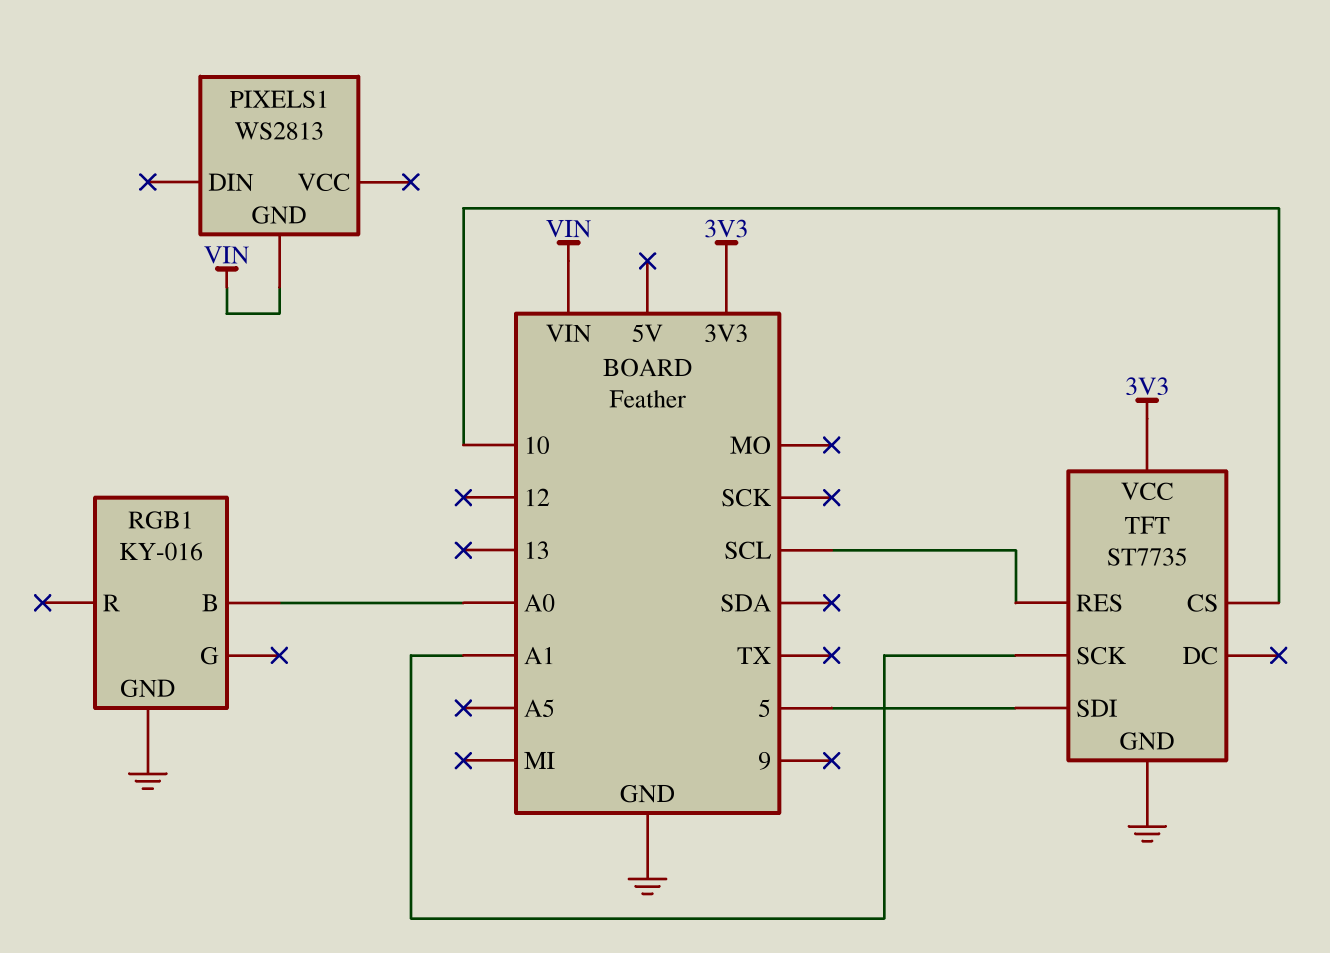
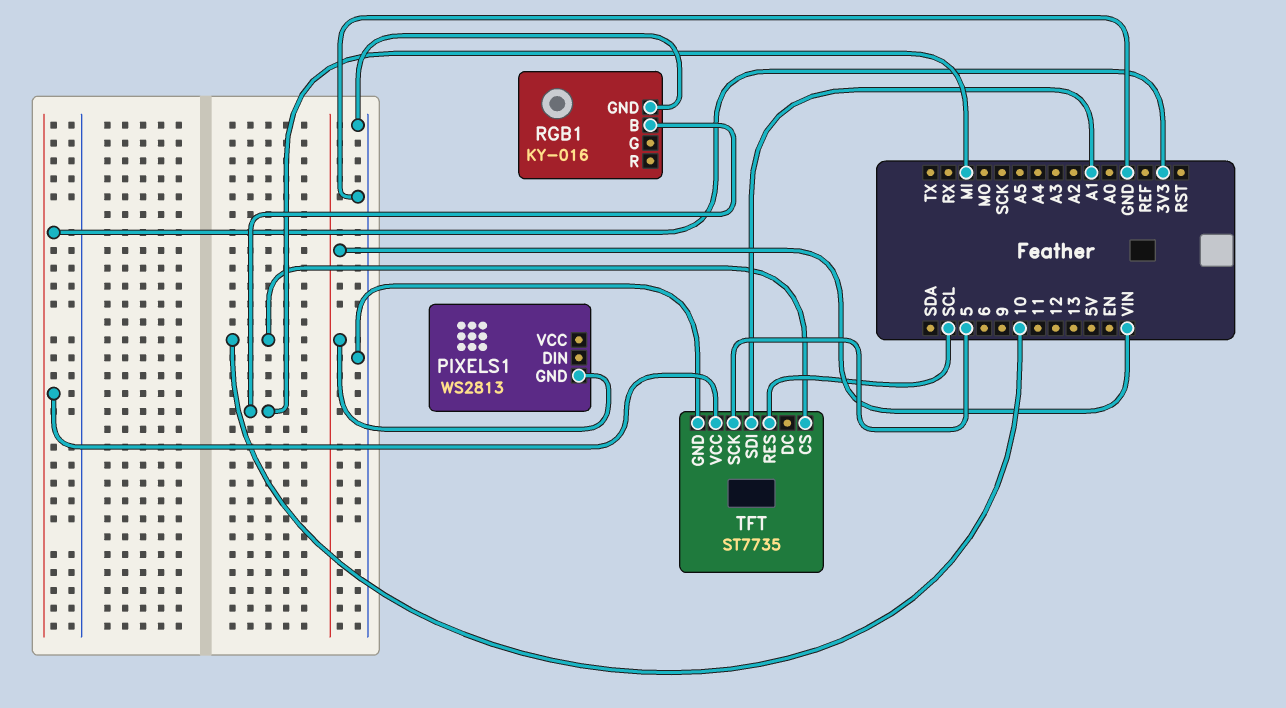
RGB1 pin B: A0 -> MI
TFT pin SCK: A1 -> 5
TFT pin SDI: 5 -> A1

